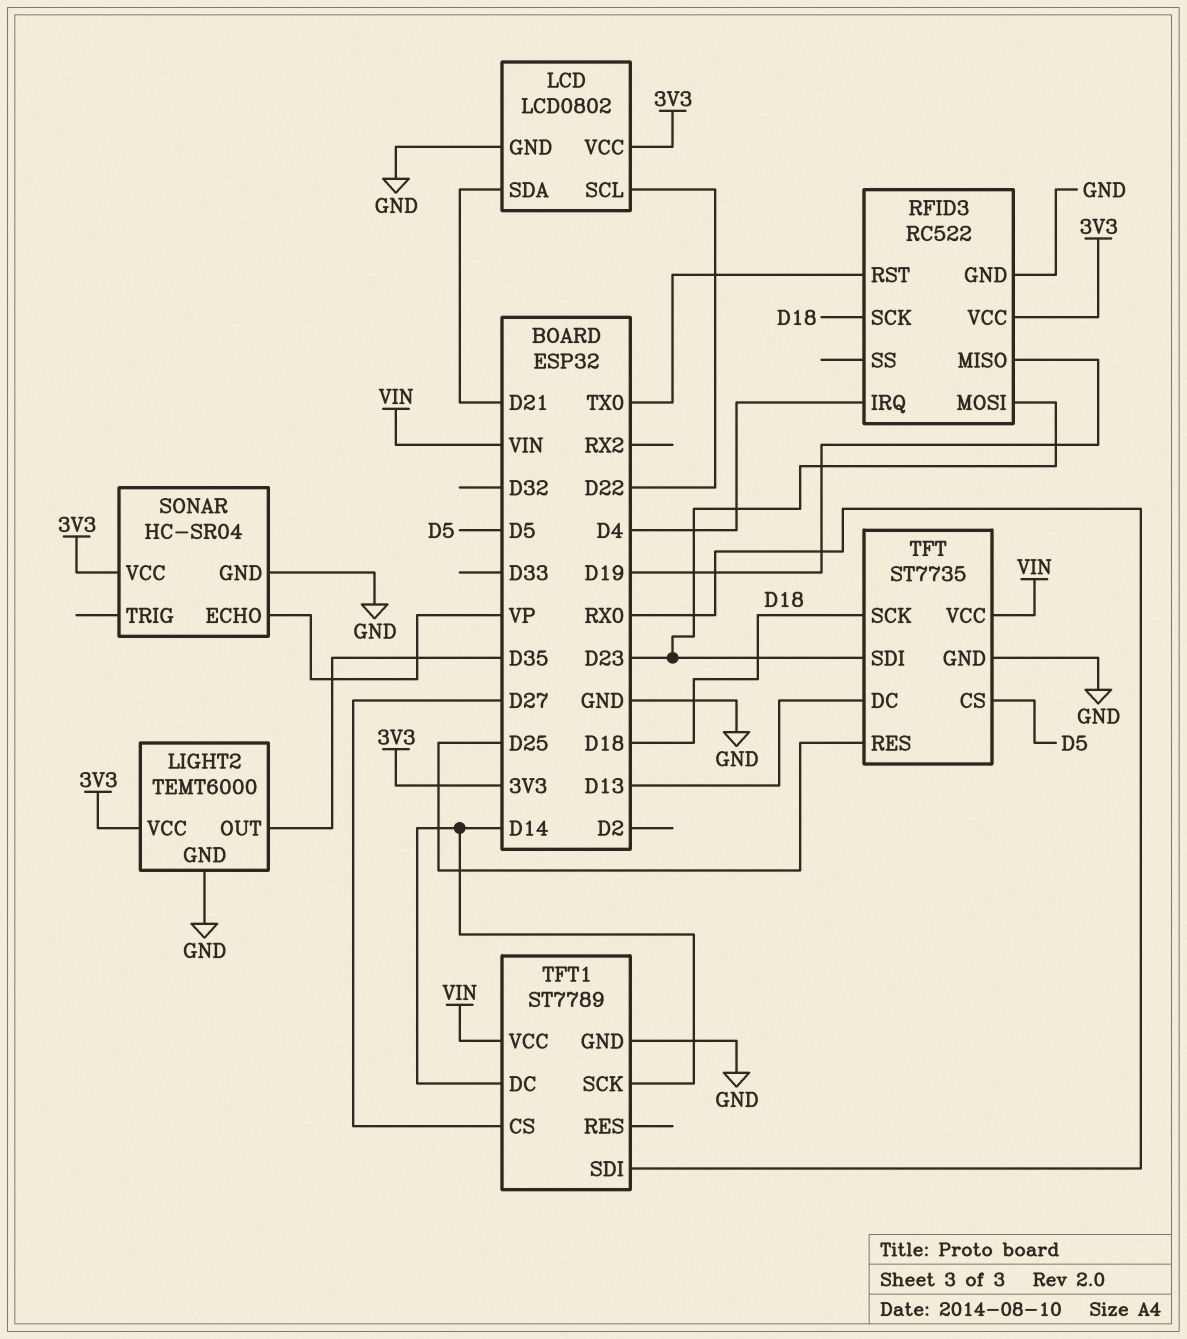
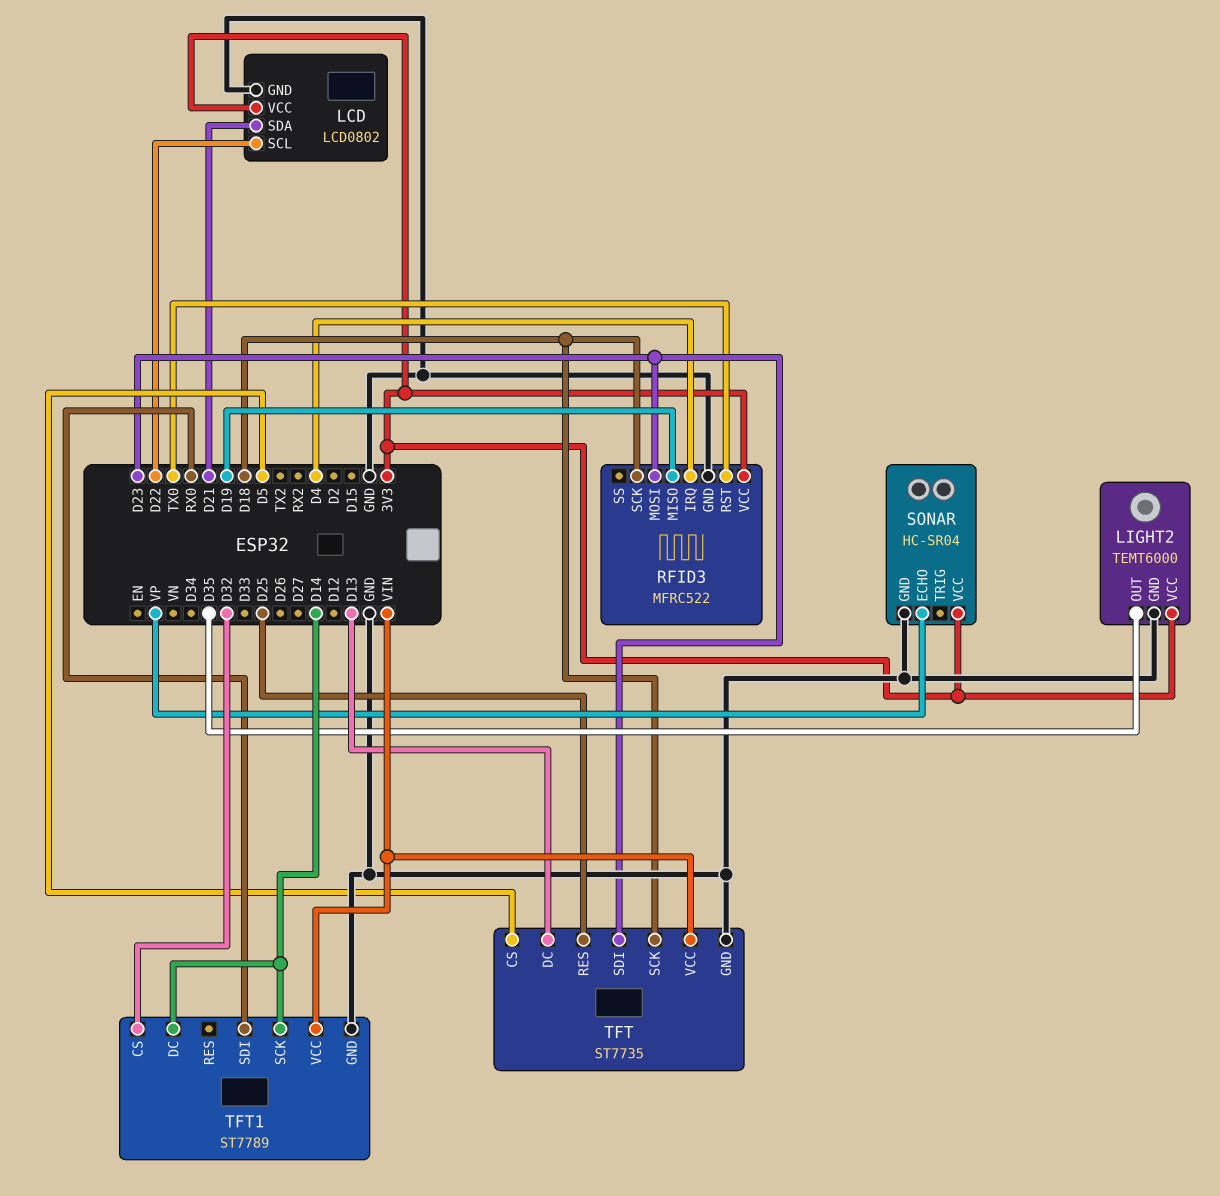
RFID3: RC522 -> MFRC522
TFT1 pin CS: D27 -> D32

